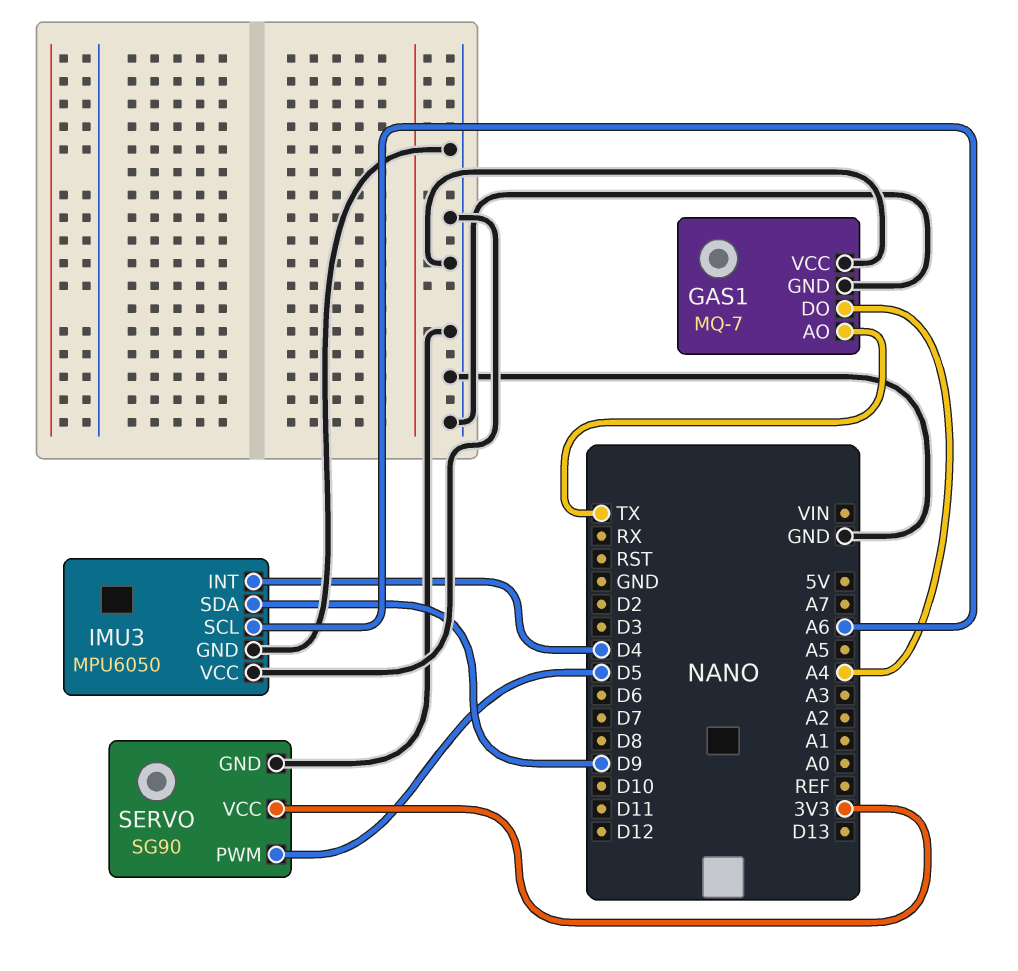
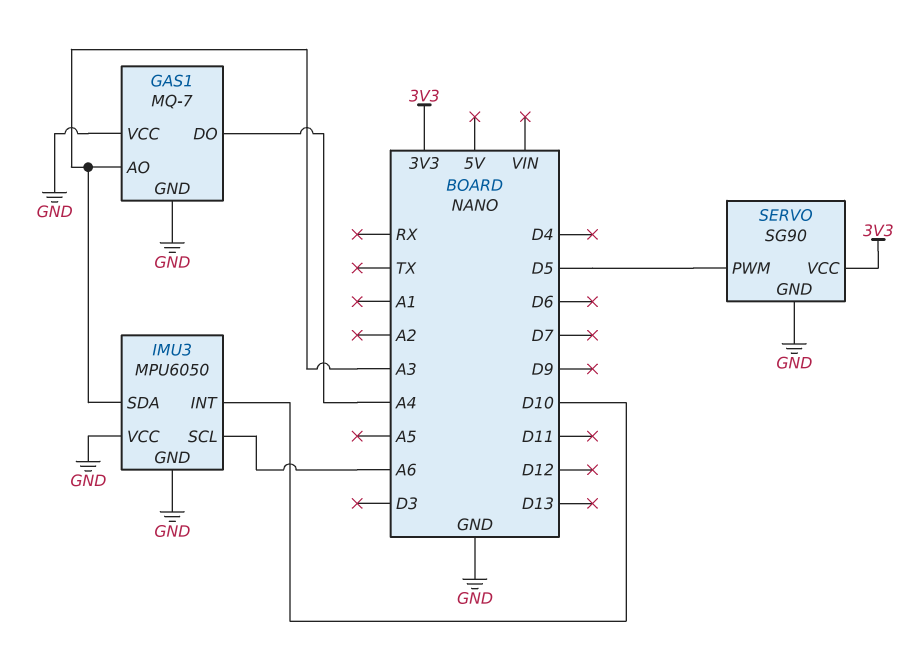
GAS1 pin AO: TX -> A3
IMU3 pin INT: D4 -> D10
IMU3 pin SDA: D9 -> A3

